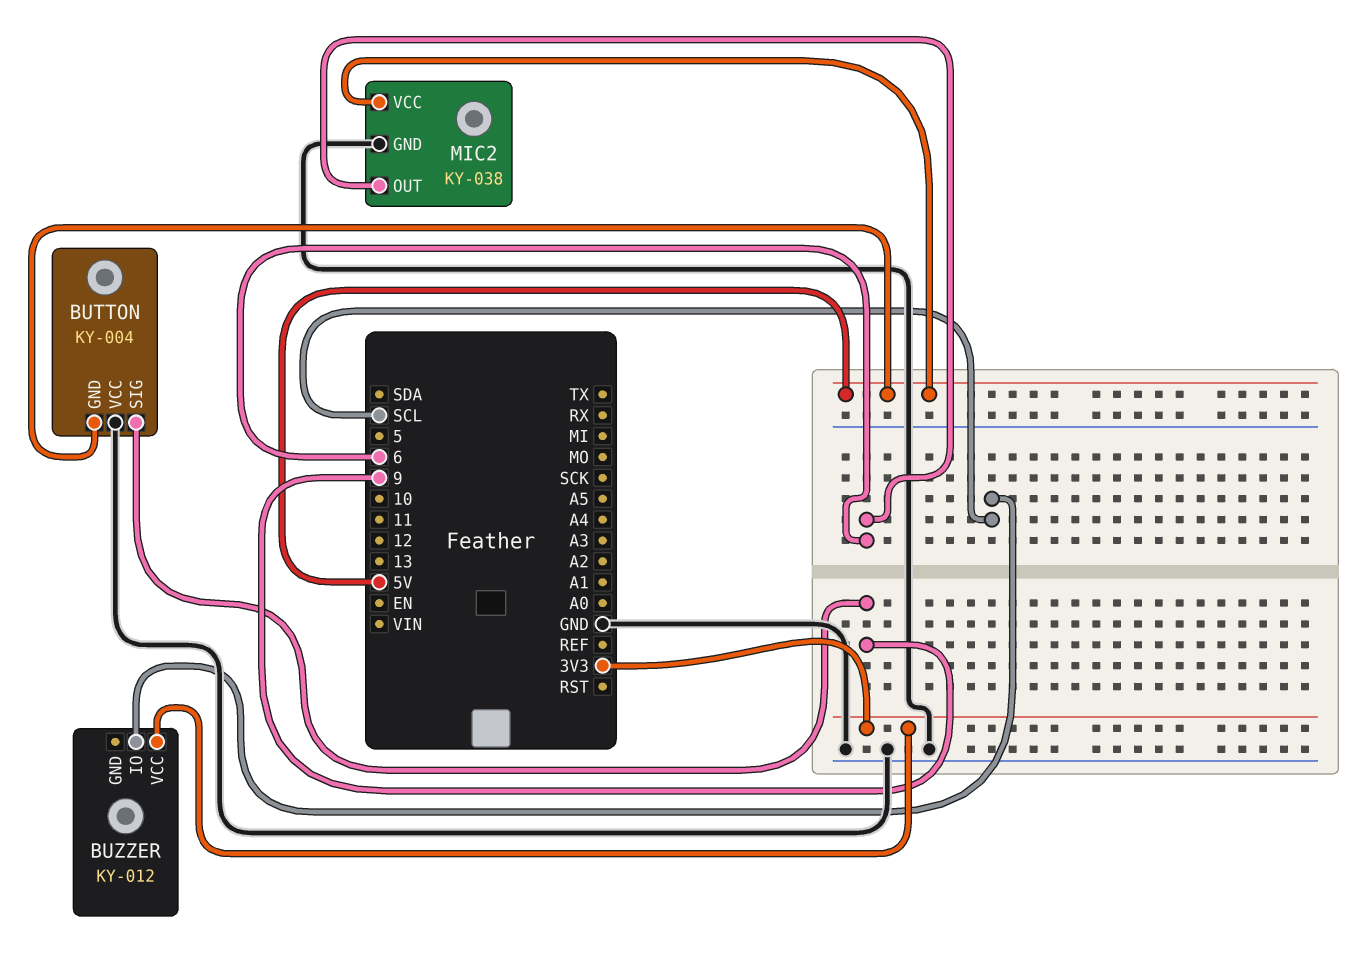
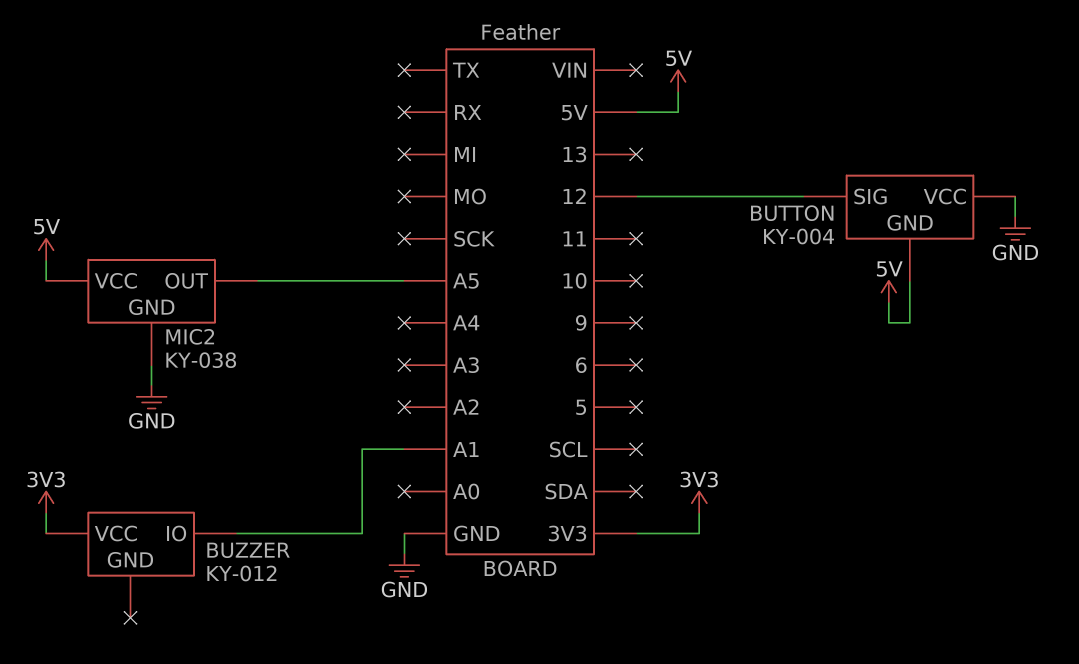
BUTTON pin SIG: 9 -> 12
BUZZER pin IO: SCL -> A1
MIC2 pin OUT: 6 -> A5

